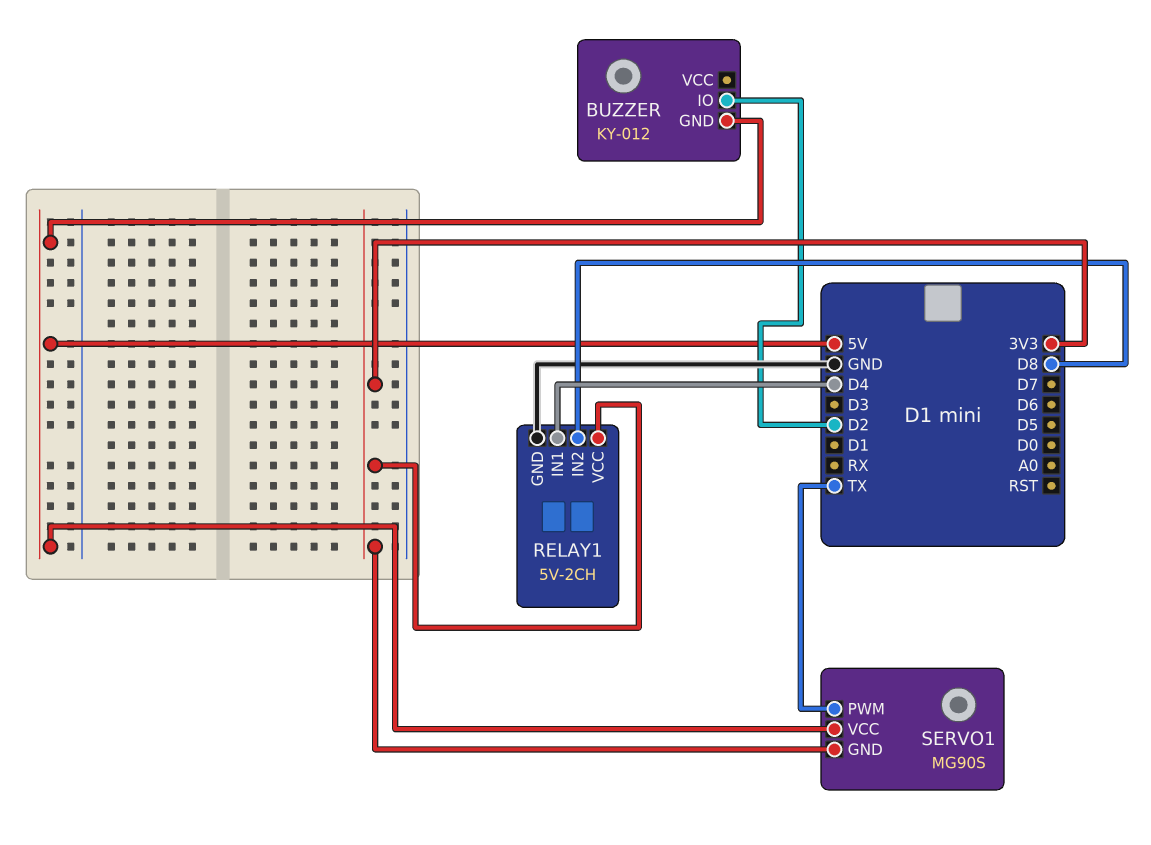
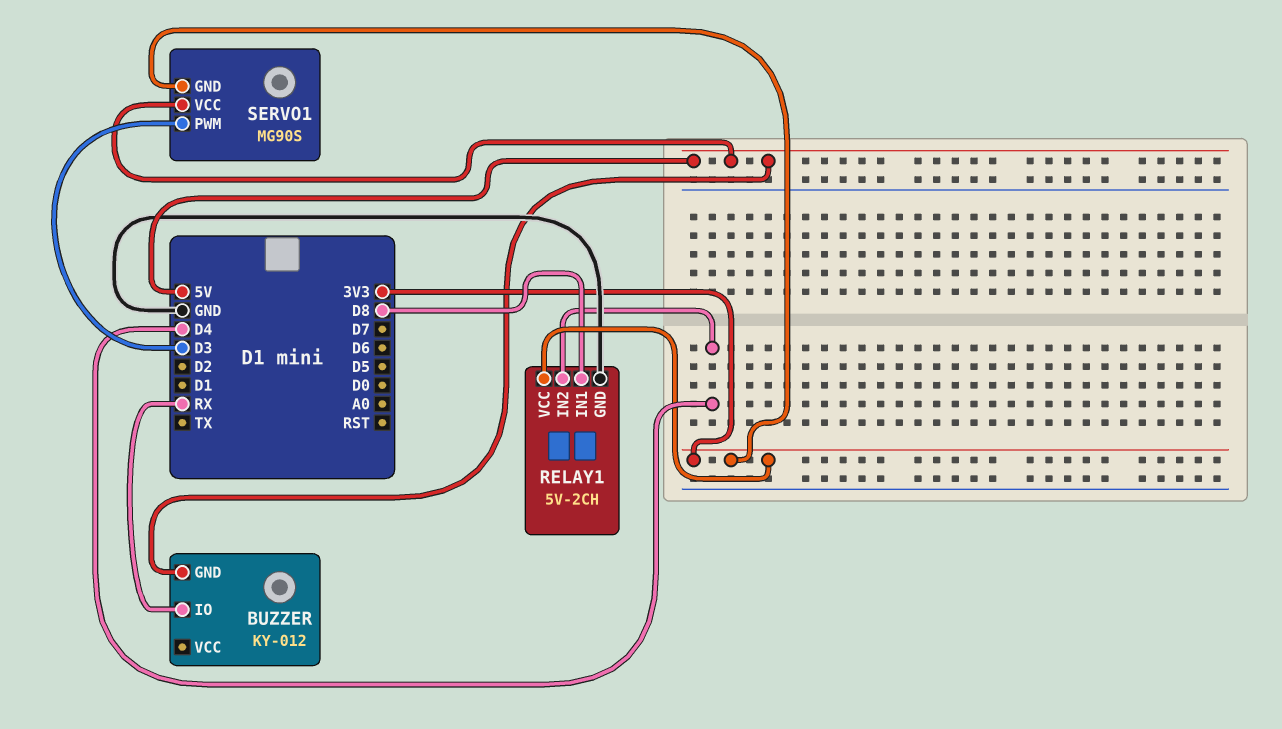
BUZZER pin IO: D2 -> RX
RELAY1 pin IN1: D4 -> D8
RELAY1 pin IN2: D8 -> D4
SERVO1 pin PWM: TX -> D3

